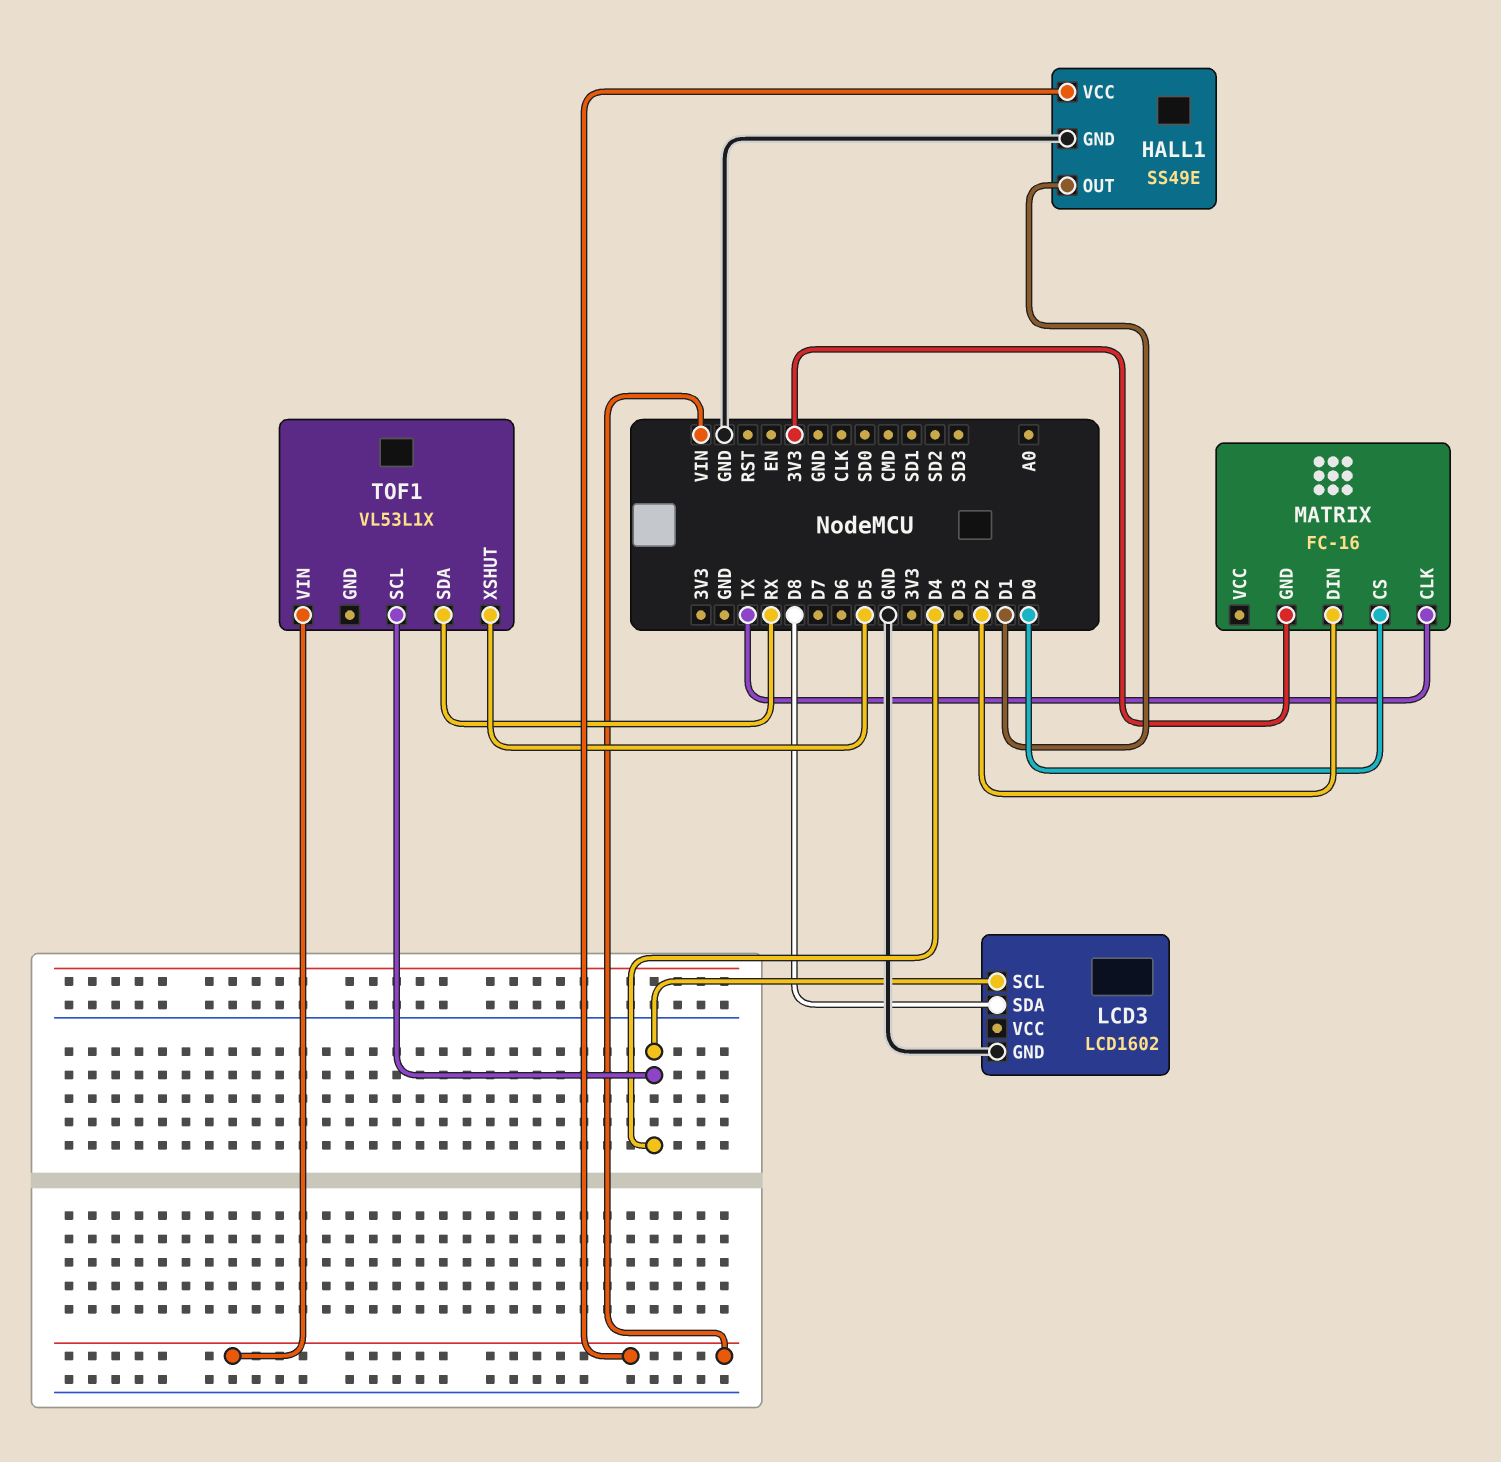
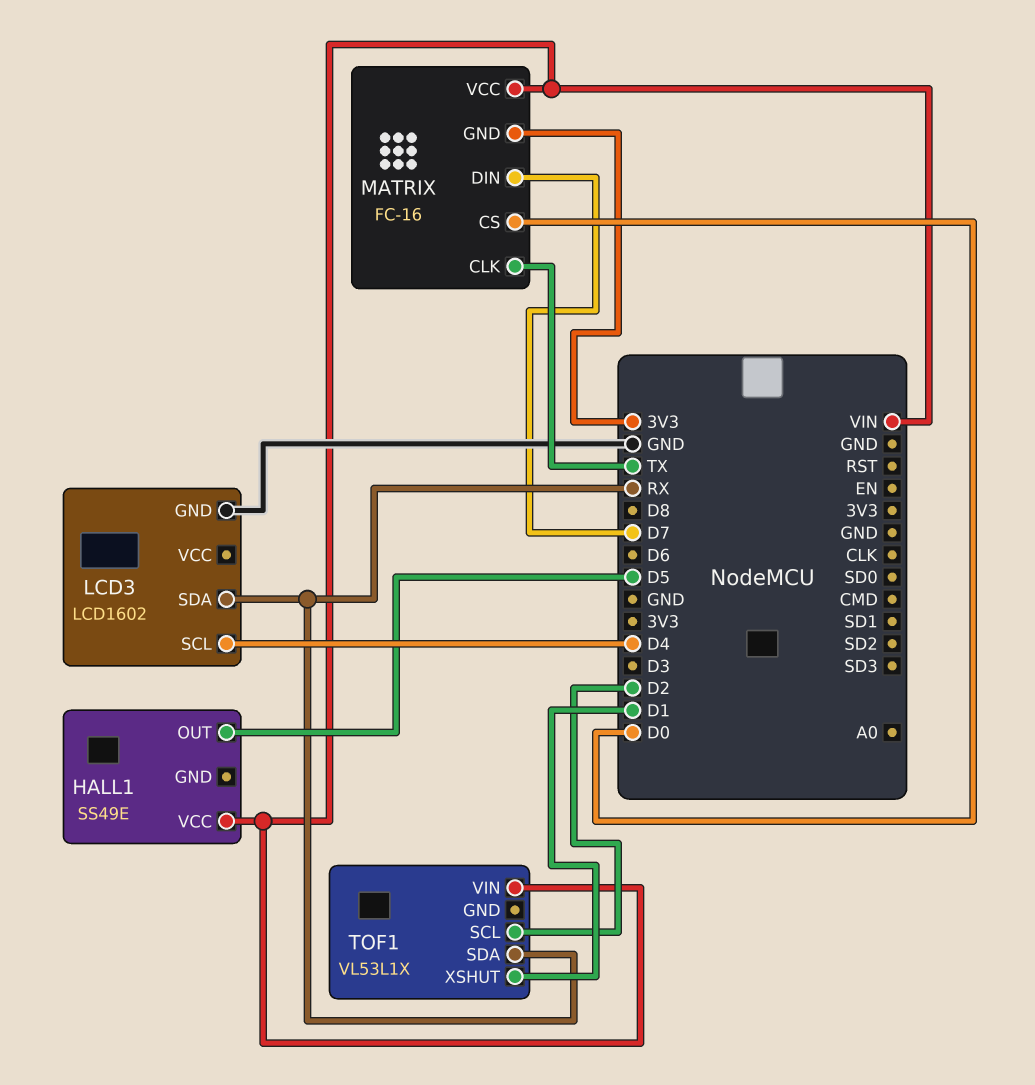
HALL1 pin GND: GND -> none
HALL1 pin OUT: D1 -> D5
LCD3 pin SDA: D8 -> RX
MATRIX pin DIN: D2 -> D7
MATRIX pin VCC: none -> VIN
TOF1 pin SCL: D4 -> D2
TOF1 pin XSHUT: D5 -> D1

